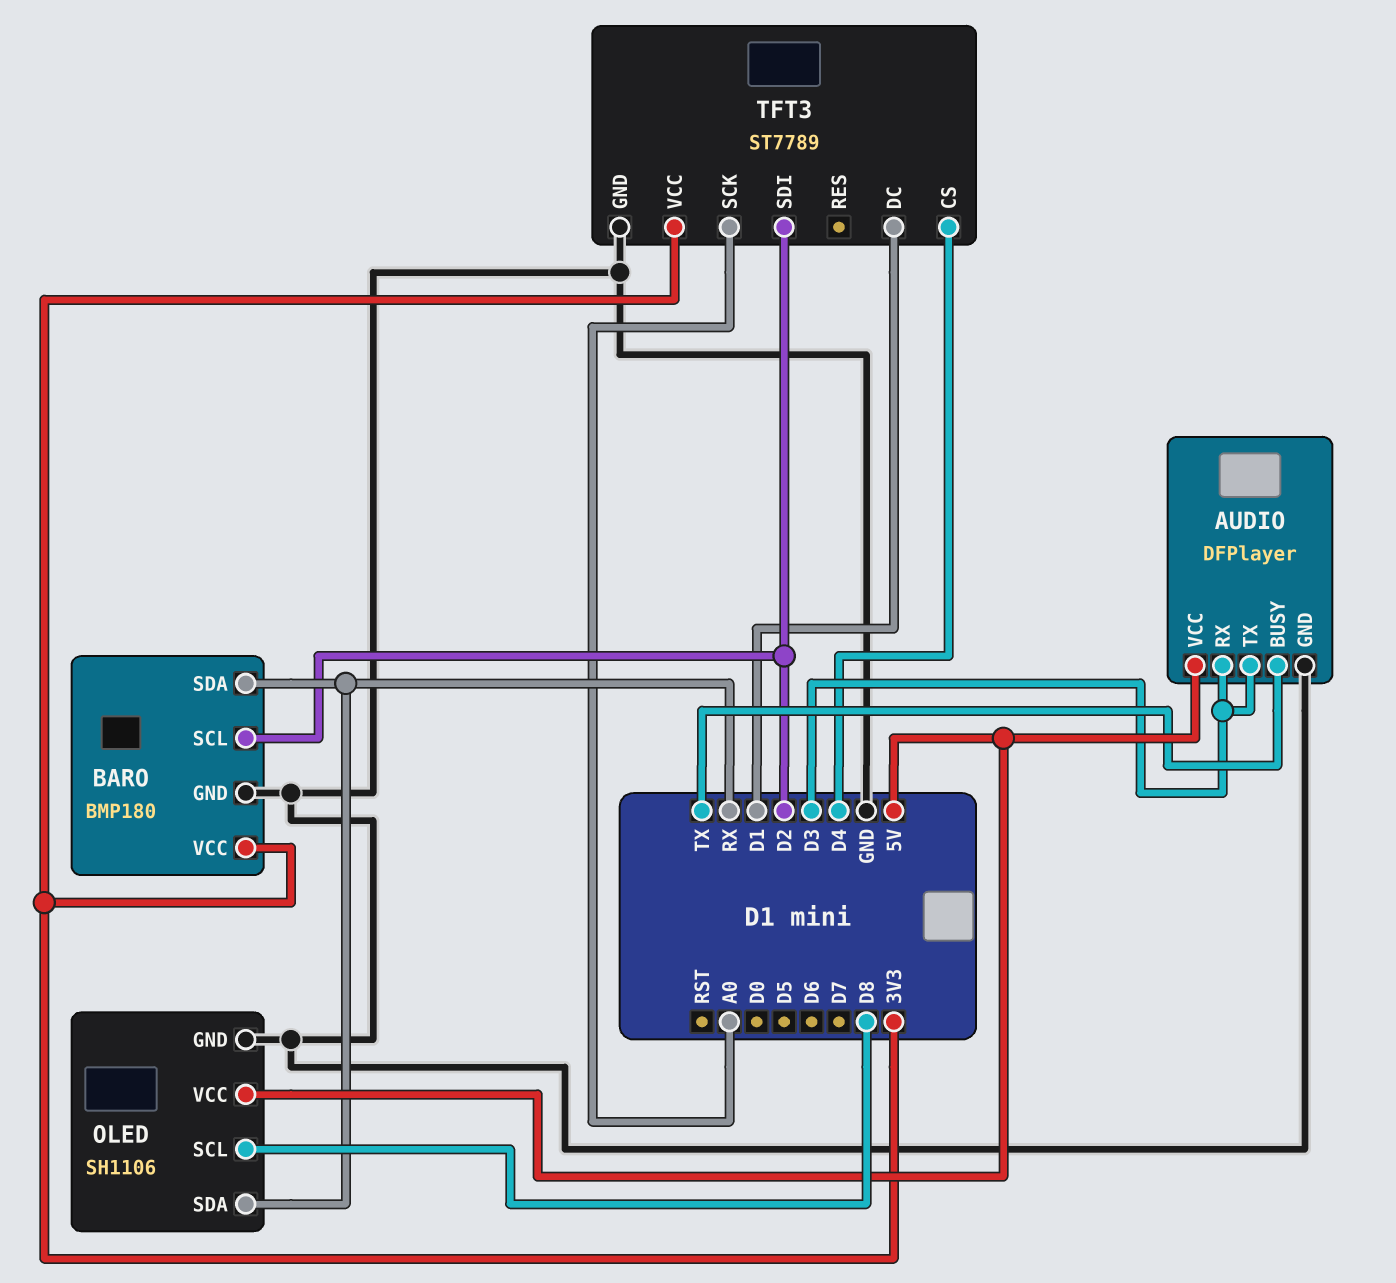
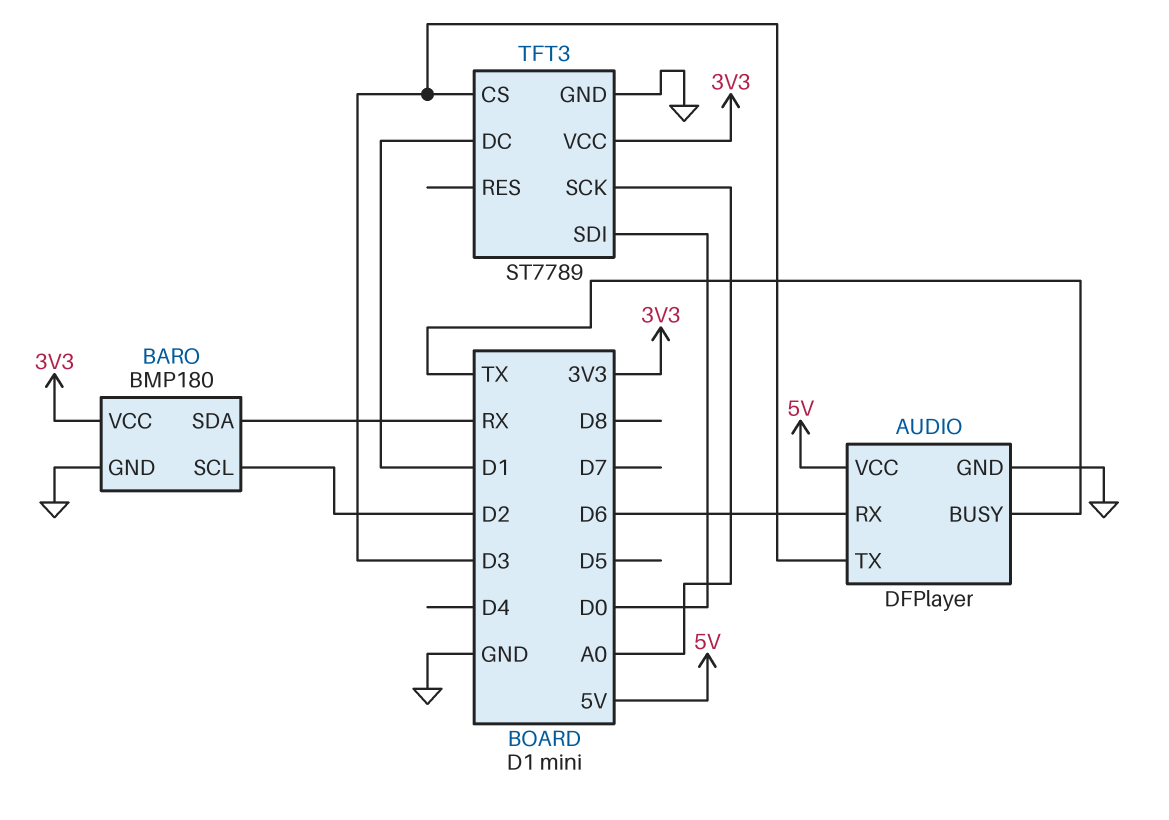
AUDIO pin RX: D3 -> D6
OLED: SH1106 -> none
OLED pin GND: GND -> none
OLED pin SCL: D8 -> none
OLED pin SDA: RX -> none
OLED pin VCC: 5V -> none
TFT3 pin CS: D4 -> D3
TFT3 pin SDI: D2 -> D0

